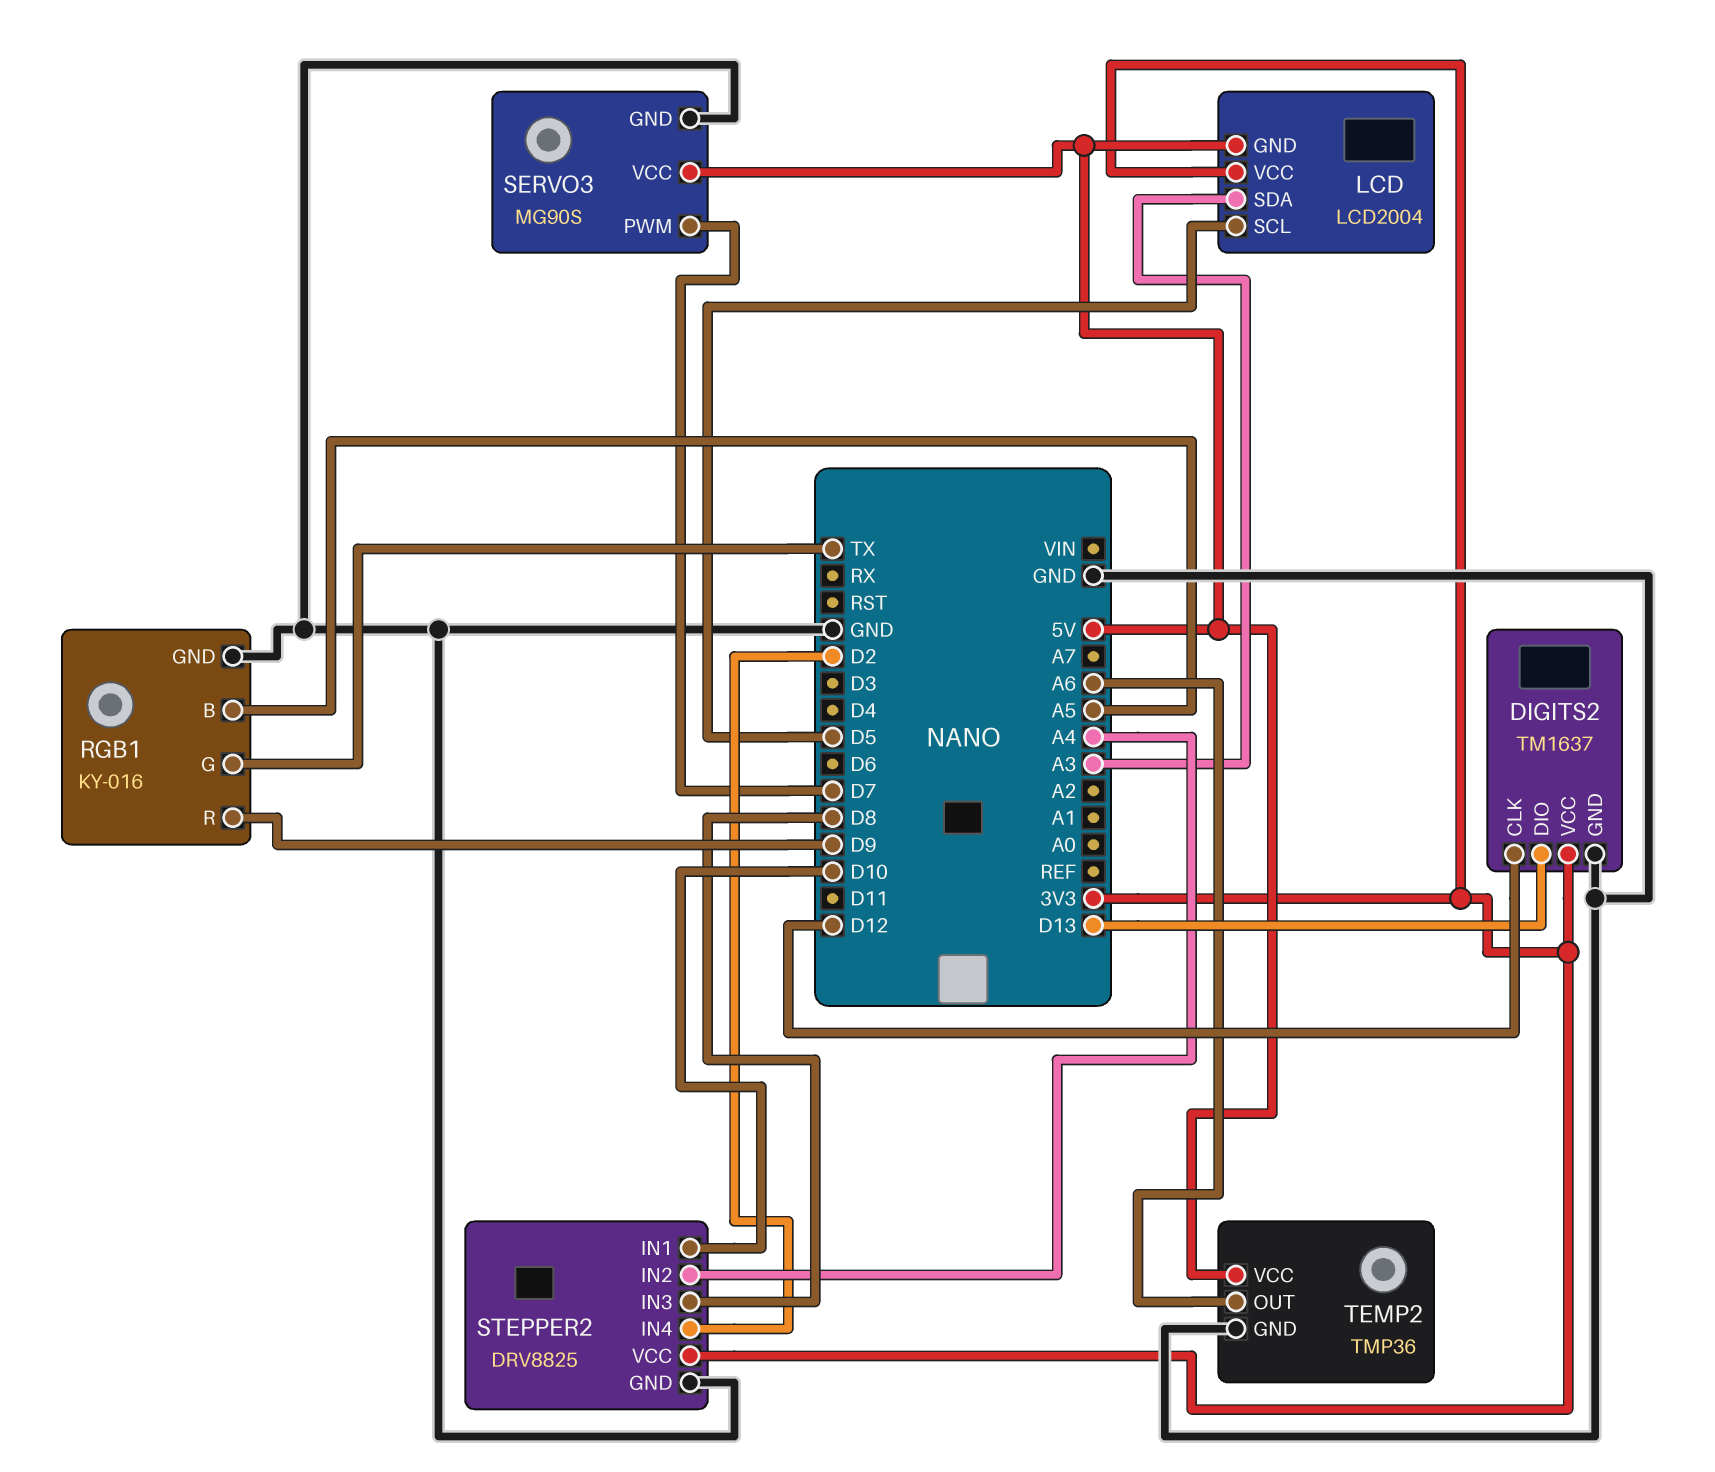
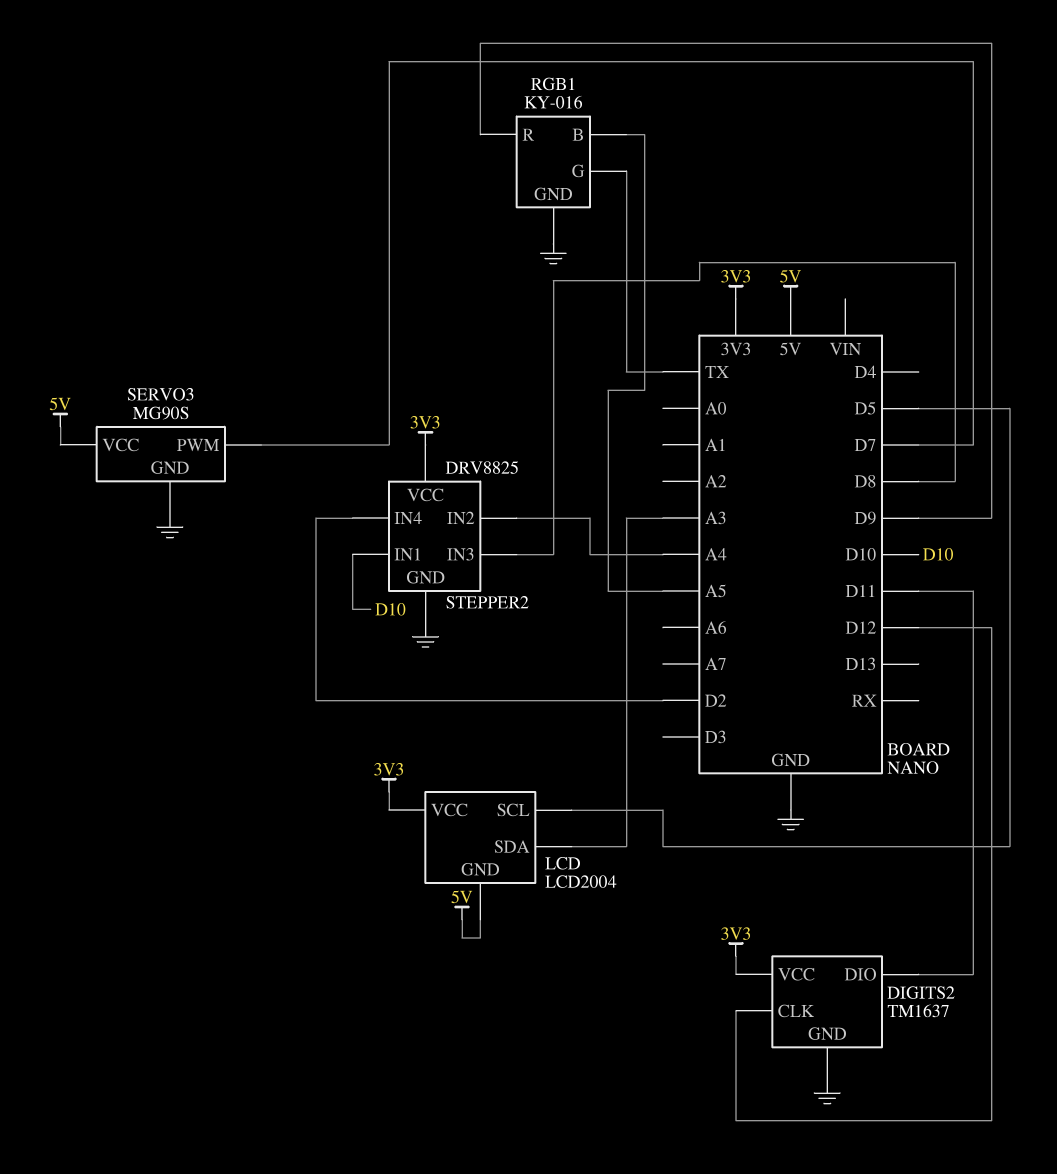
DIGITS2 pin DIO: D13 -> D11
TEMP2: TMP36 -> none
TEMP2 pin GND: GND -> none
TEMP2 pin OUT: A6 -> none
TEMP2 pin VCC: 5V -> none

